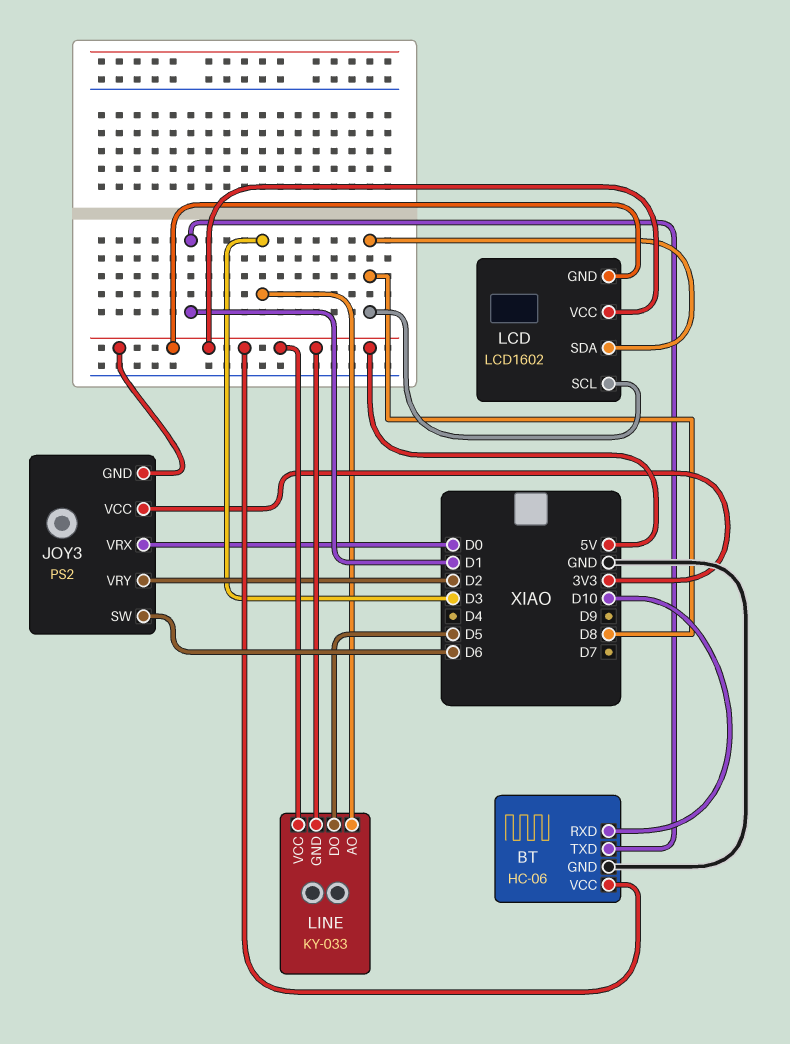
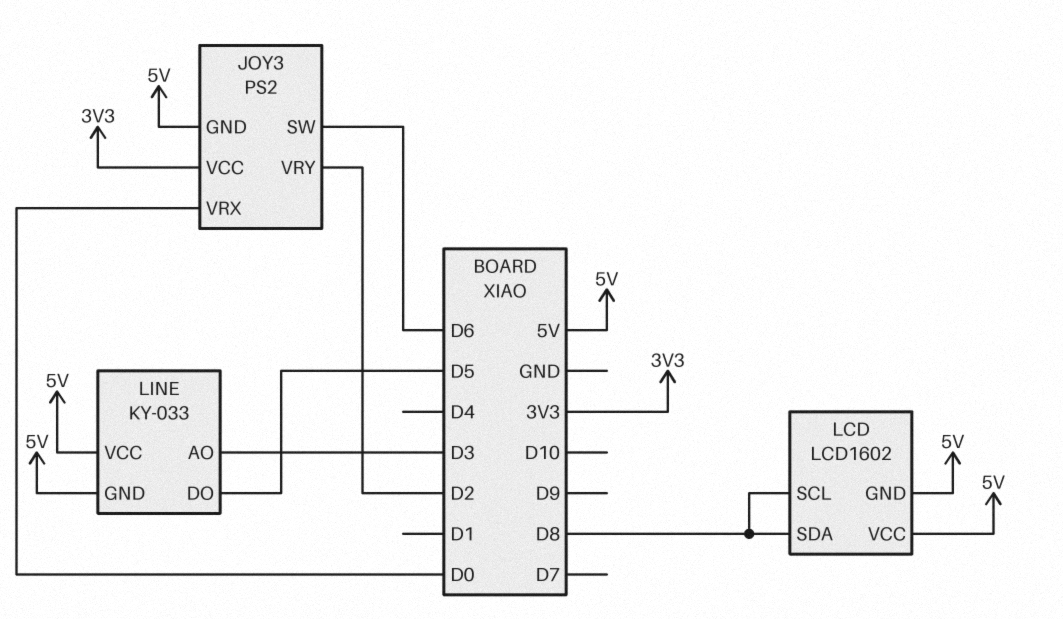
BT: HC-06 -> none
BT pin GND: GND -> none
BT pin RXD: D10 -> none
BT pin TXD: D1 -> none
BT pin VCC: 5V -> none

